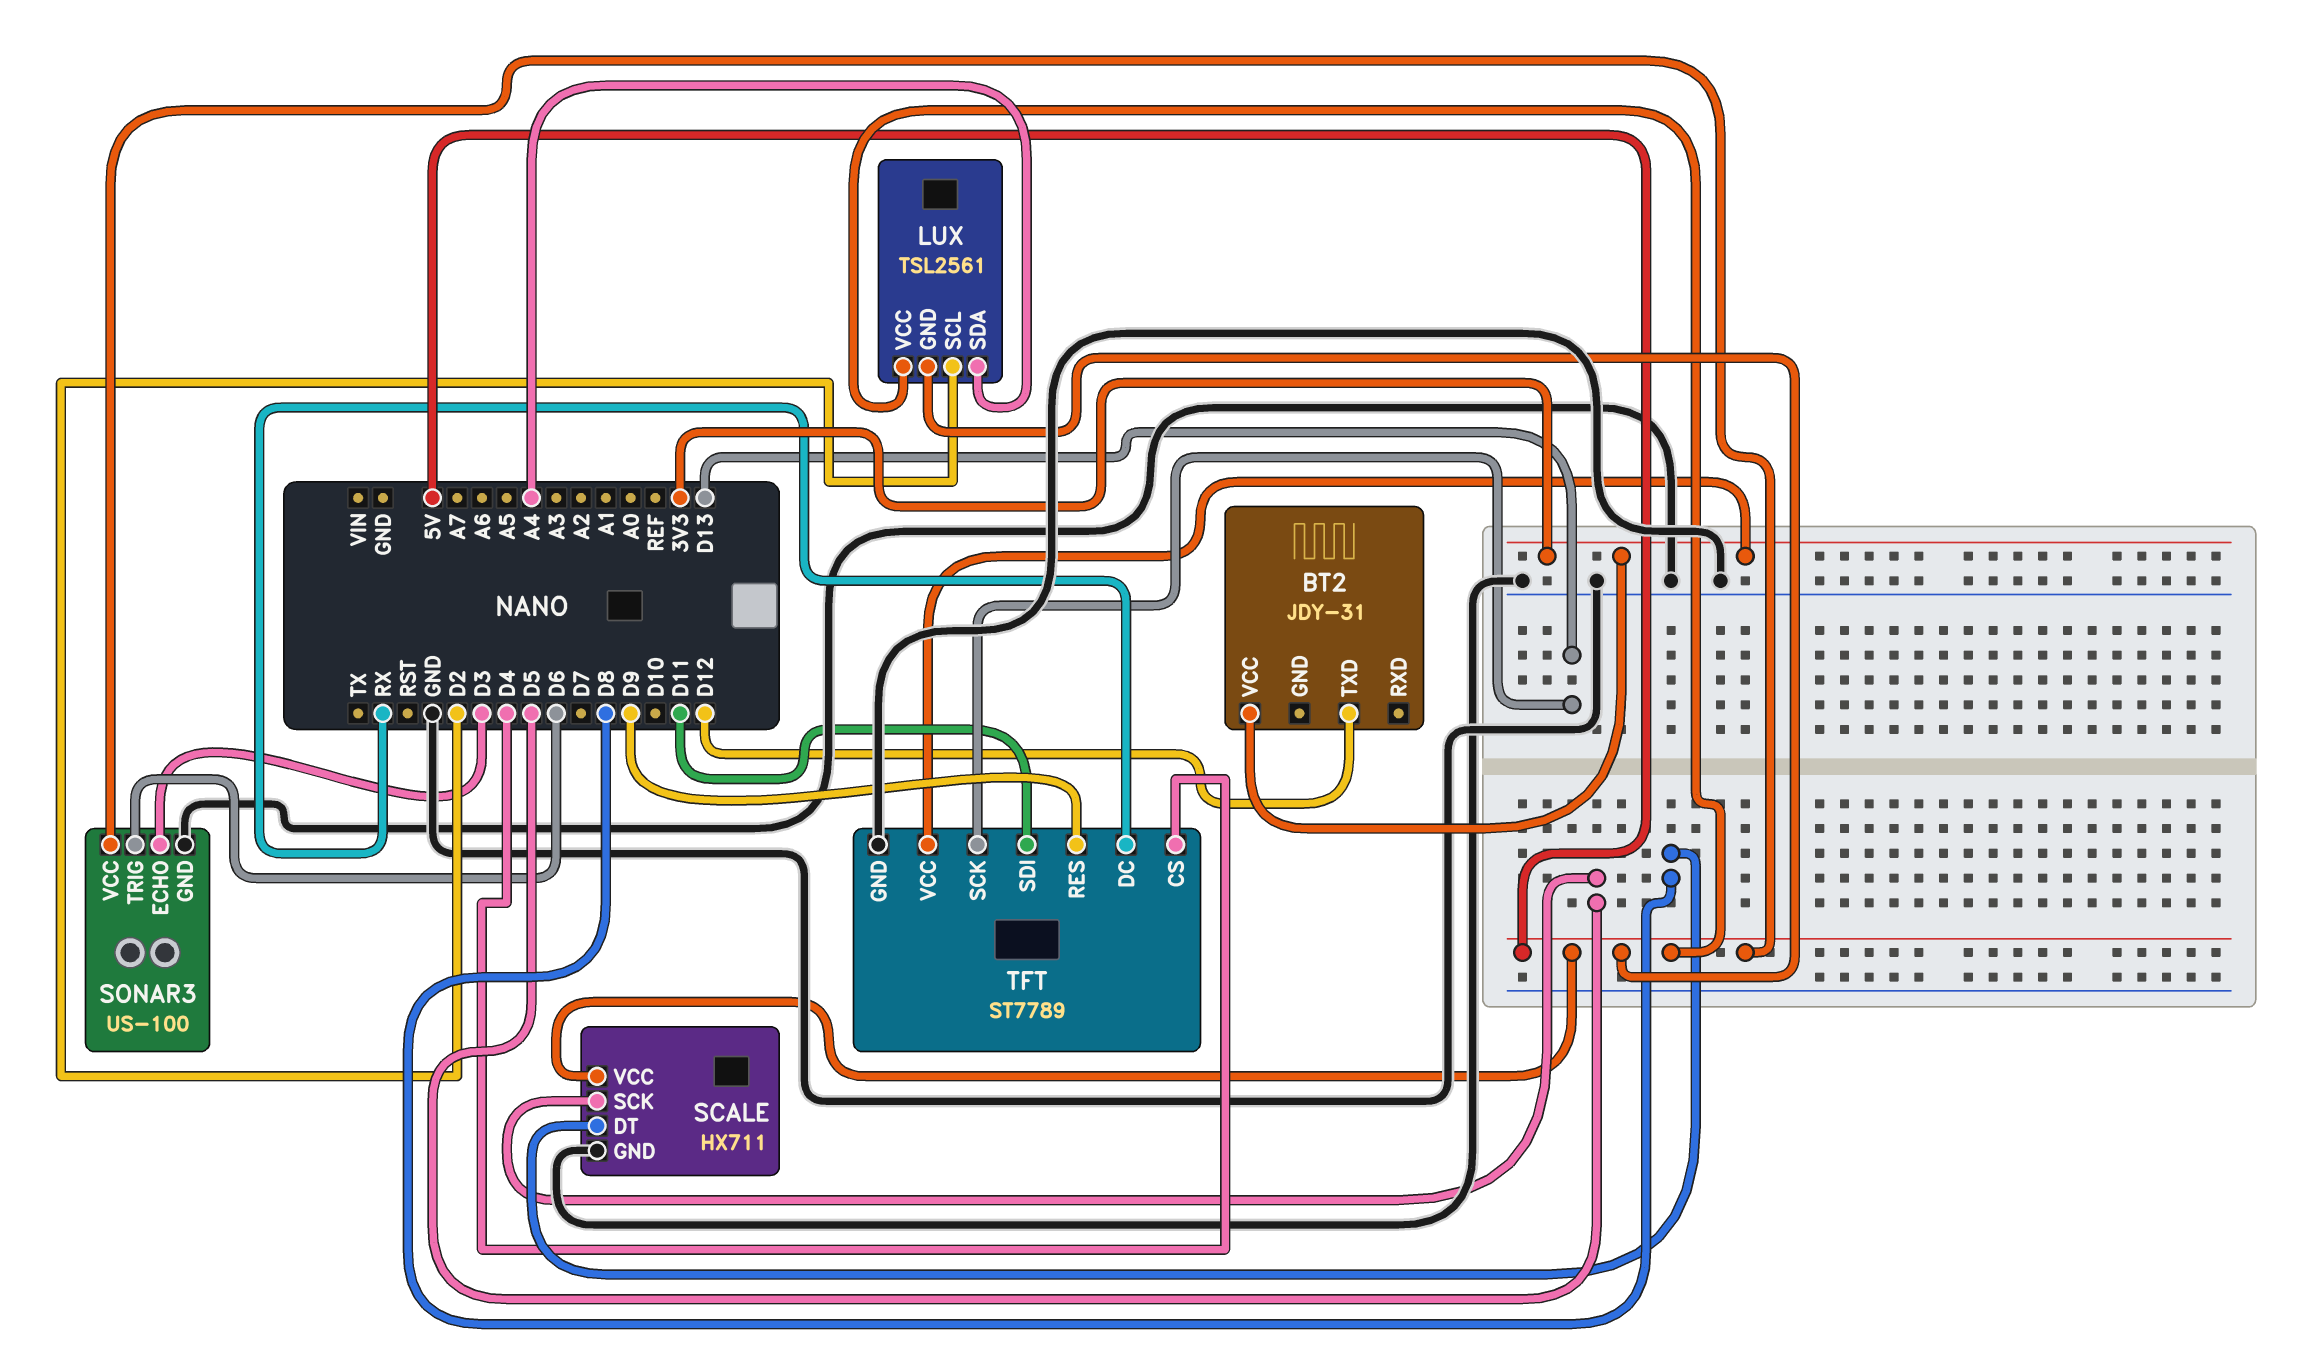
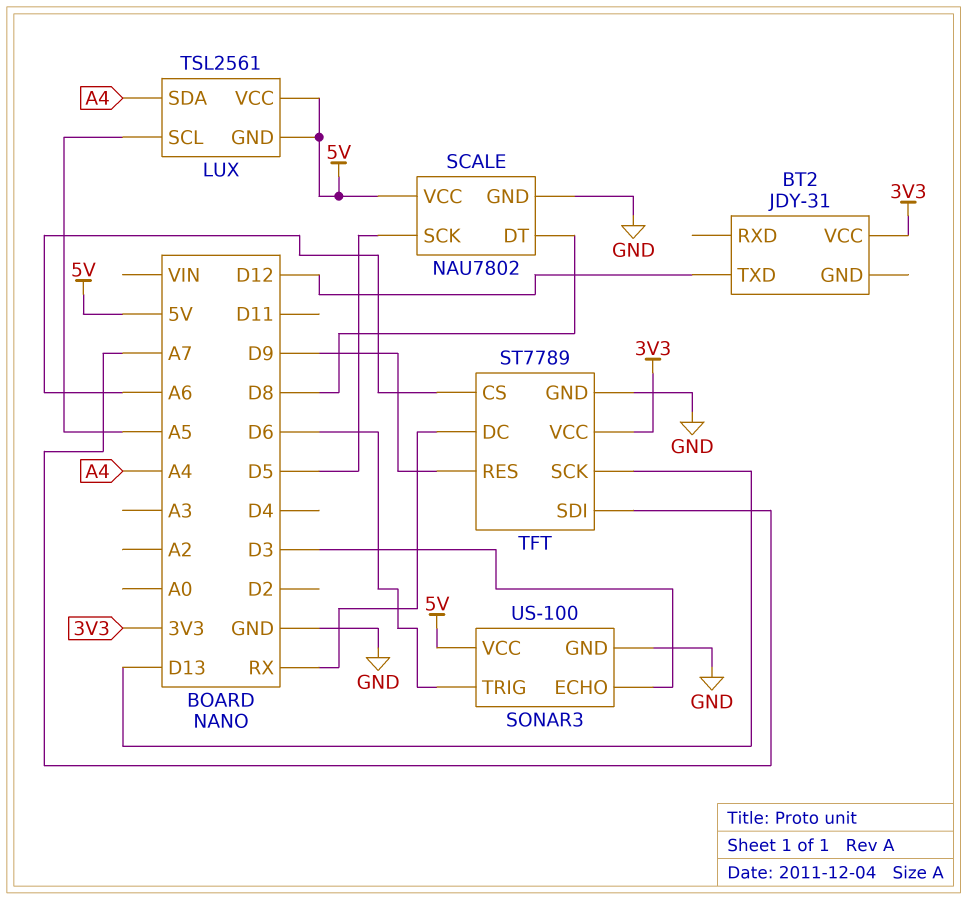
LUX pin SCL: D2 -> A5
SCALE: HX711 -> NAU7802
TFT pin CS: D4 -> A6
TFT pin SDI: D11 -> A7

